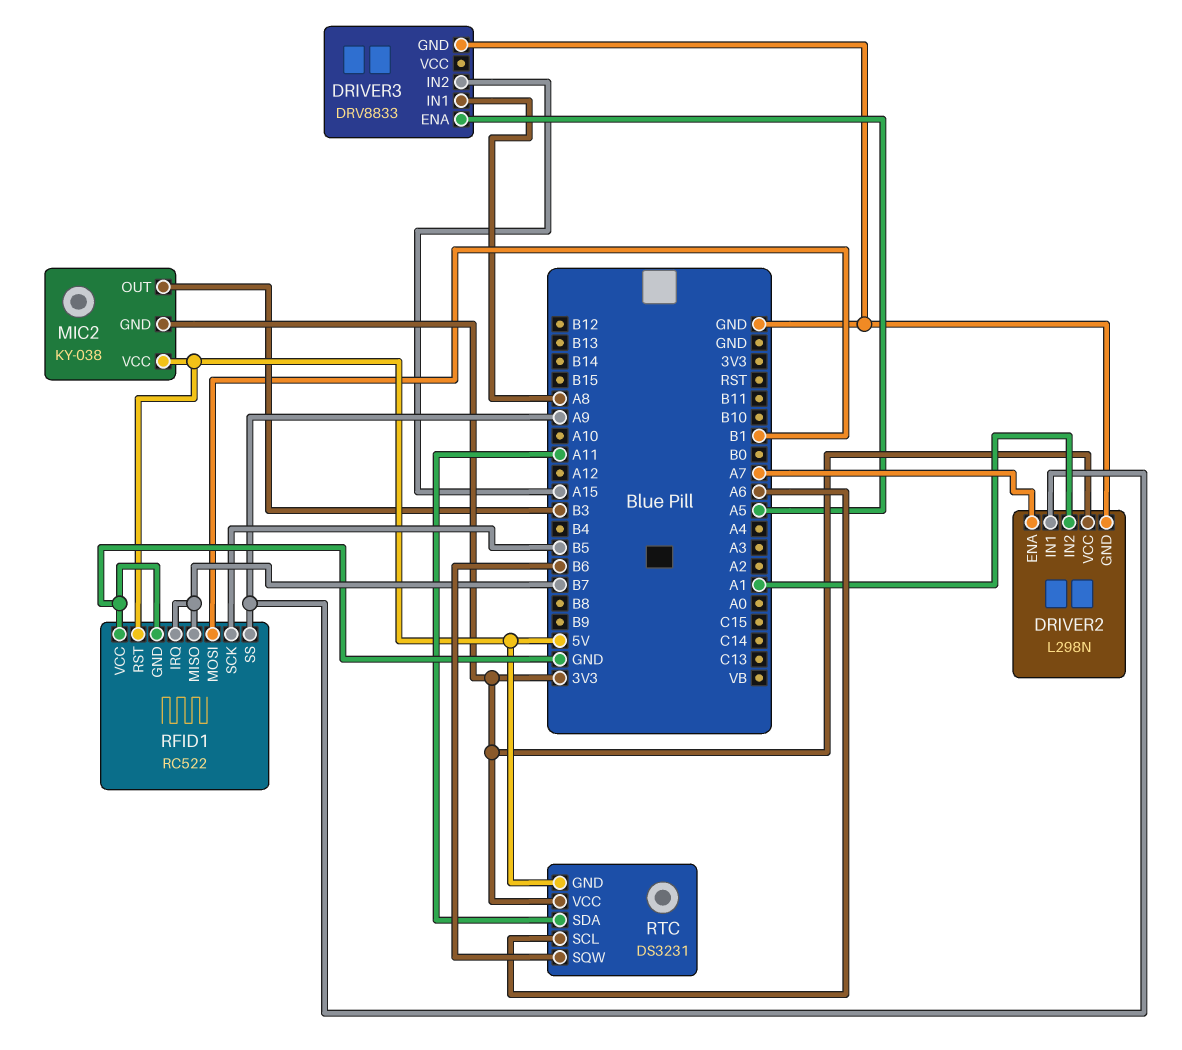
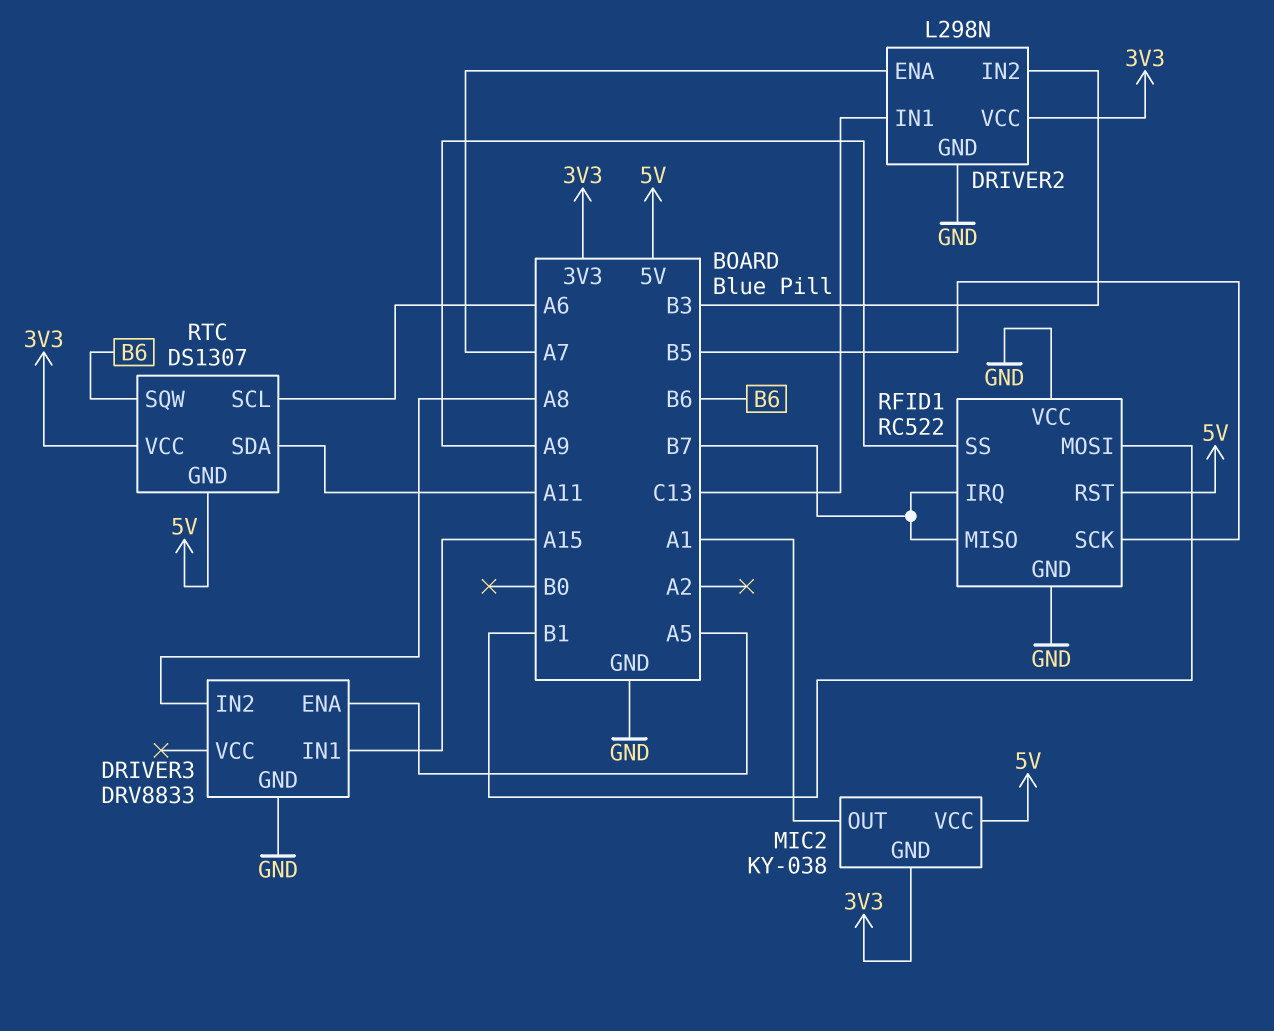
DRIVER2 pin IN1: A9 -> C13
DRIVER2 pin IN2: A1 -> B3
DRIVER3 pin IN1: A8 -> A15
DRIVER3 pin IN2: A15 -> A8
MIC2 pin OUT: B3 -> A1
RTC: DS3231 -> DS1307

